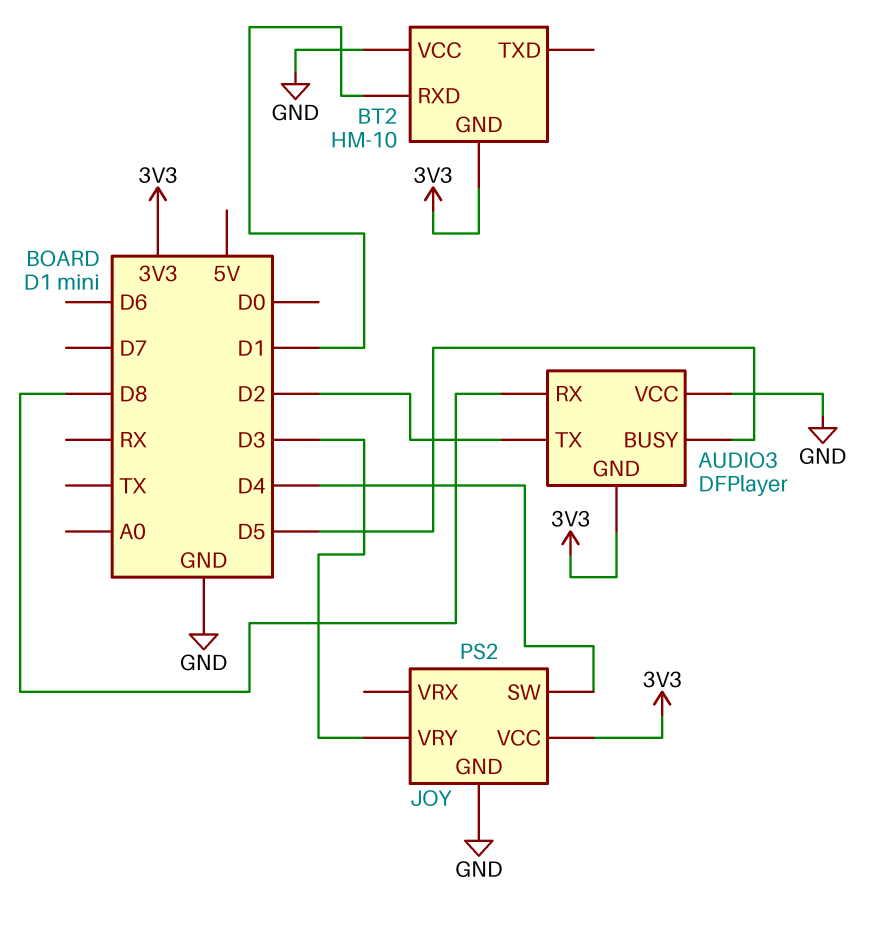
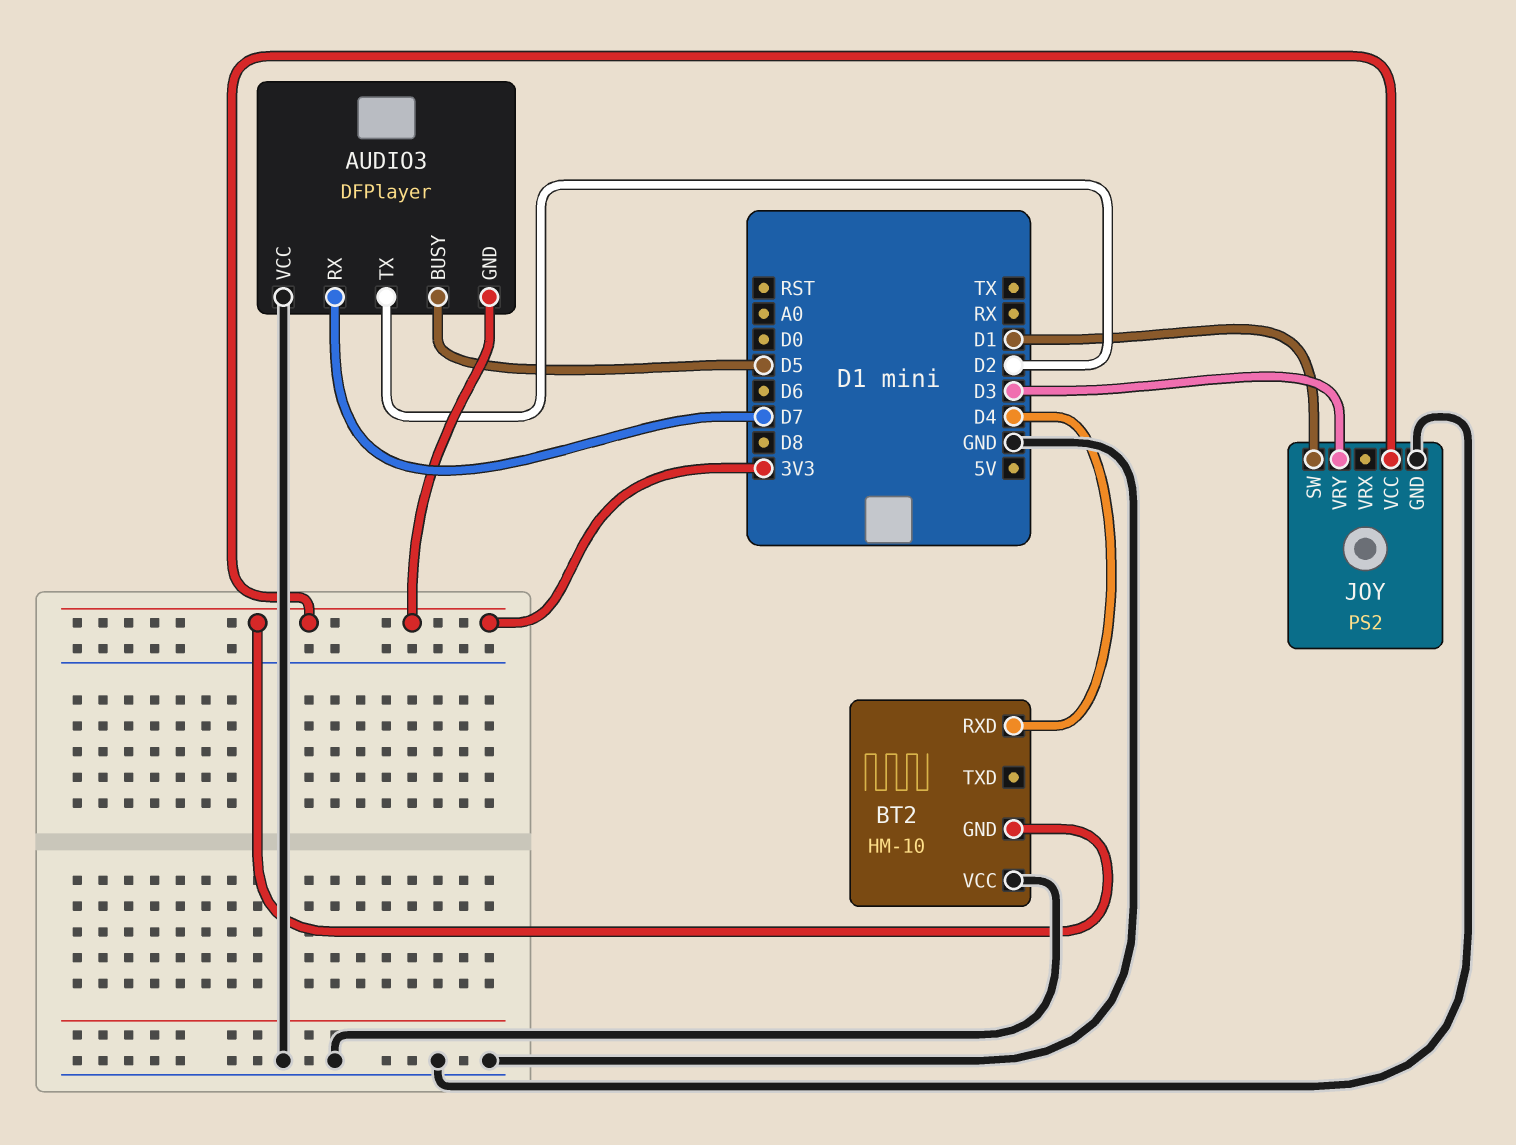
AUDIO3 pin RX: D8 -> D7
BT2 pin RXD: D1 -> D4
JOY pin SW: D4 -> D1

